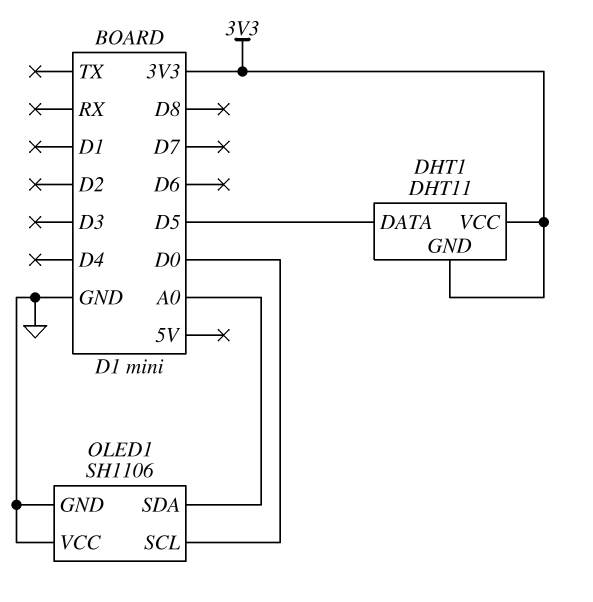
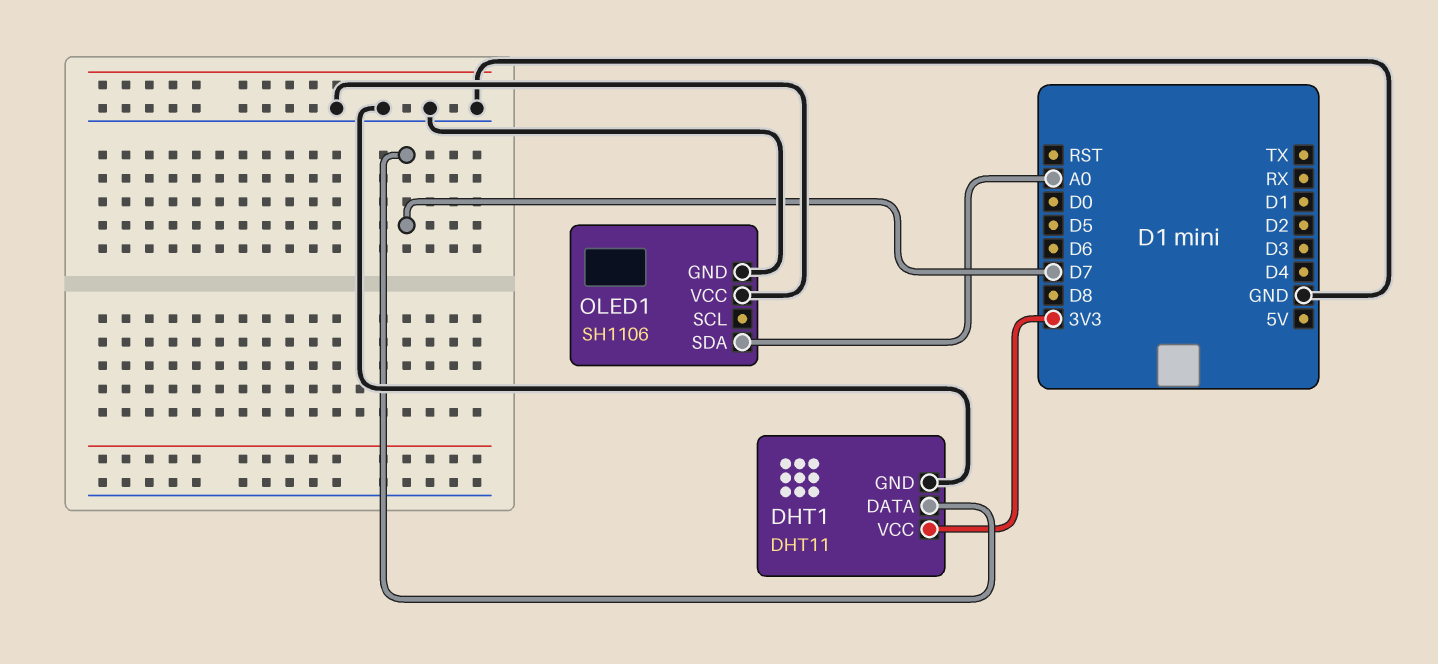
DHT1 pin DATA: D5 -> D7
DHT1 pin GND: 3V3 -> GND
OLED1 pin SCL: D0 -> none

